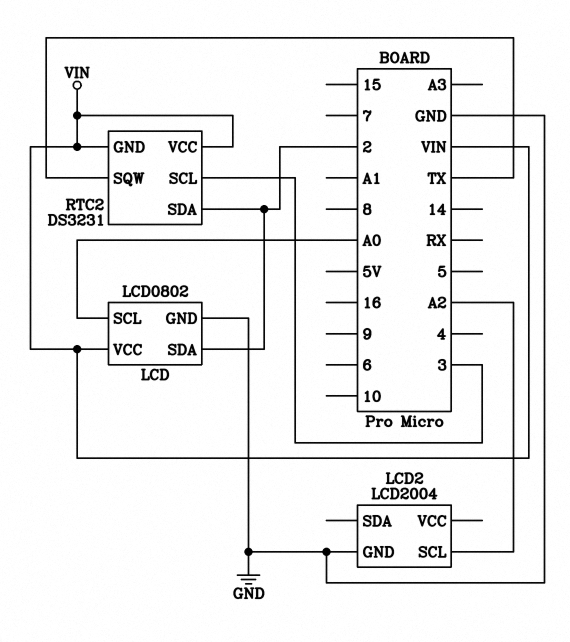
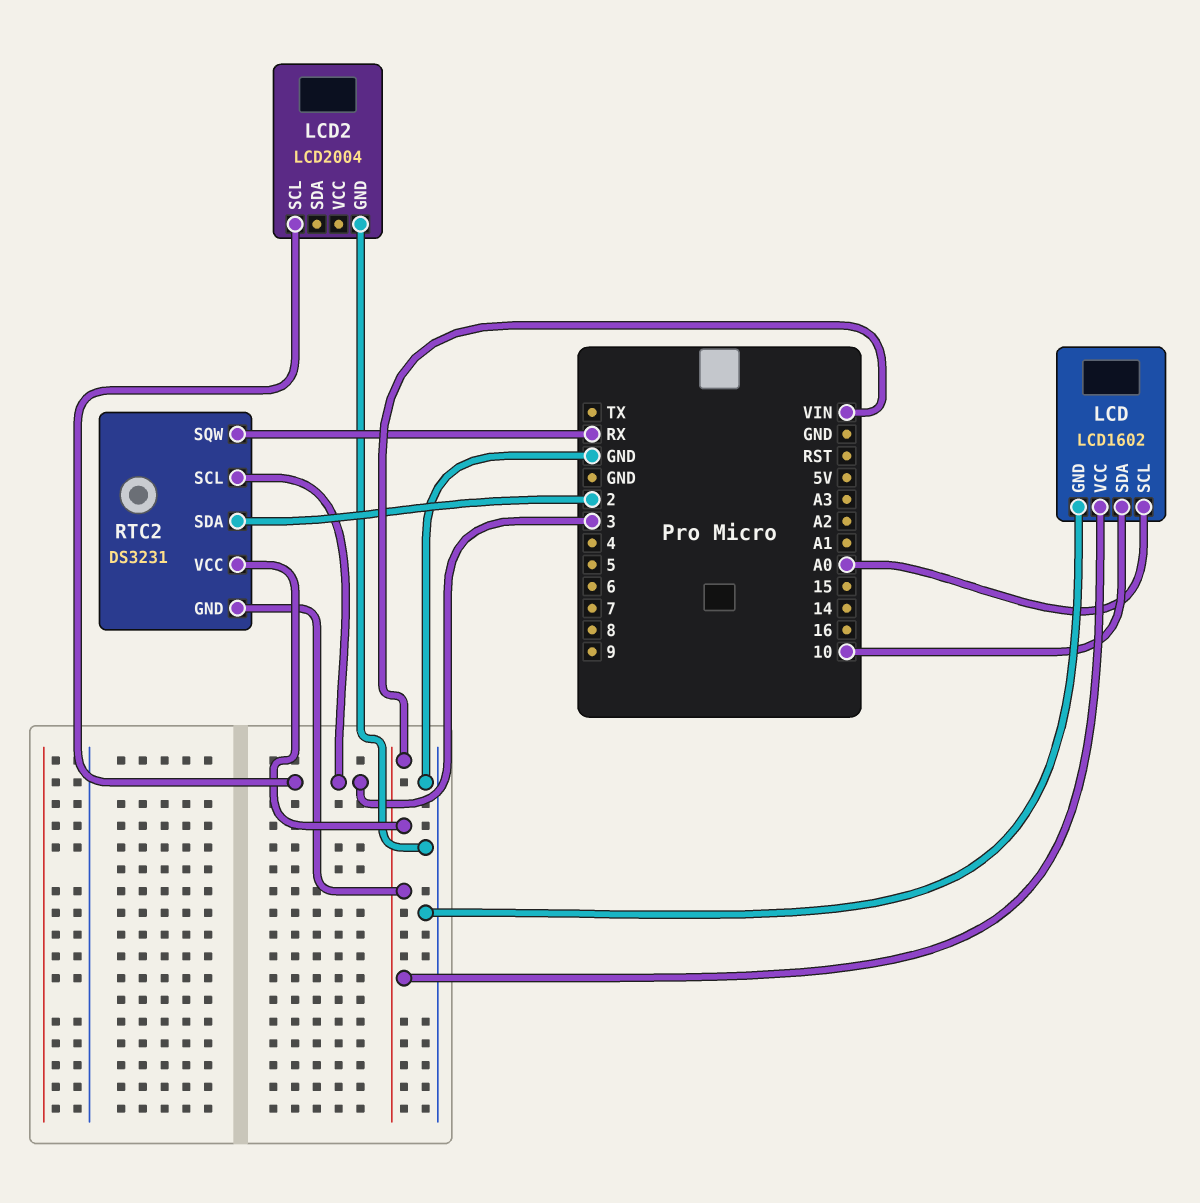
LCD: LCD0802 -> LCD1602
LCD pin SDA: 2 -> 10
LCD2 pin SCL: A2 -> 3
RTC2 pin SQW: TX -> RX

